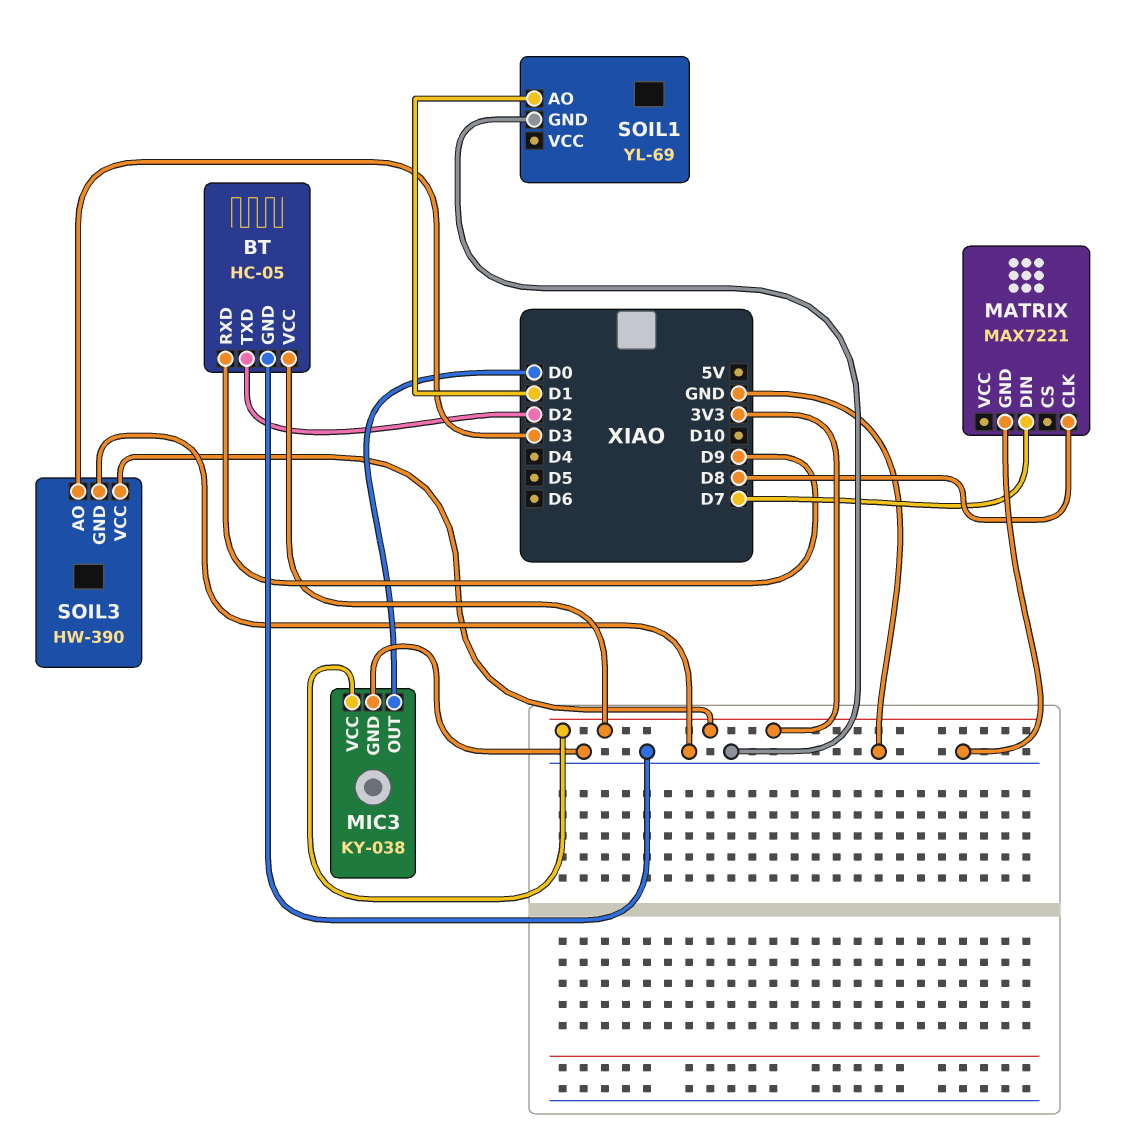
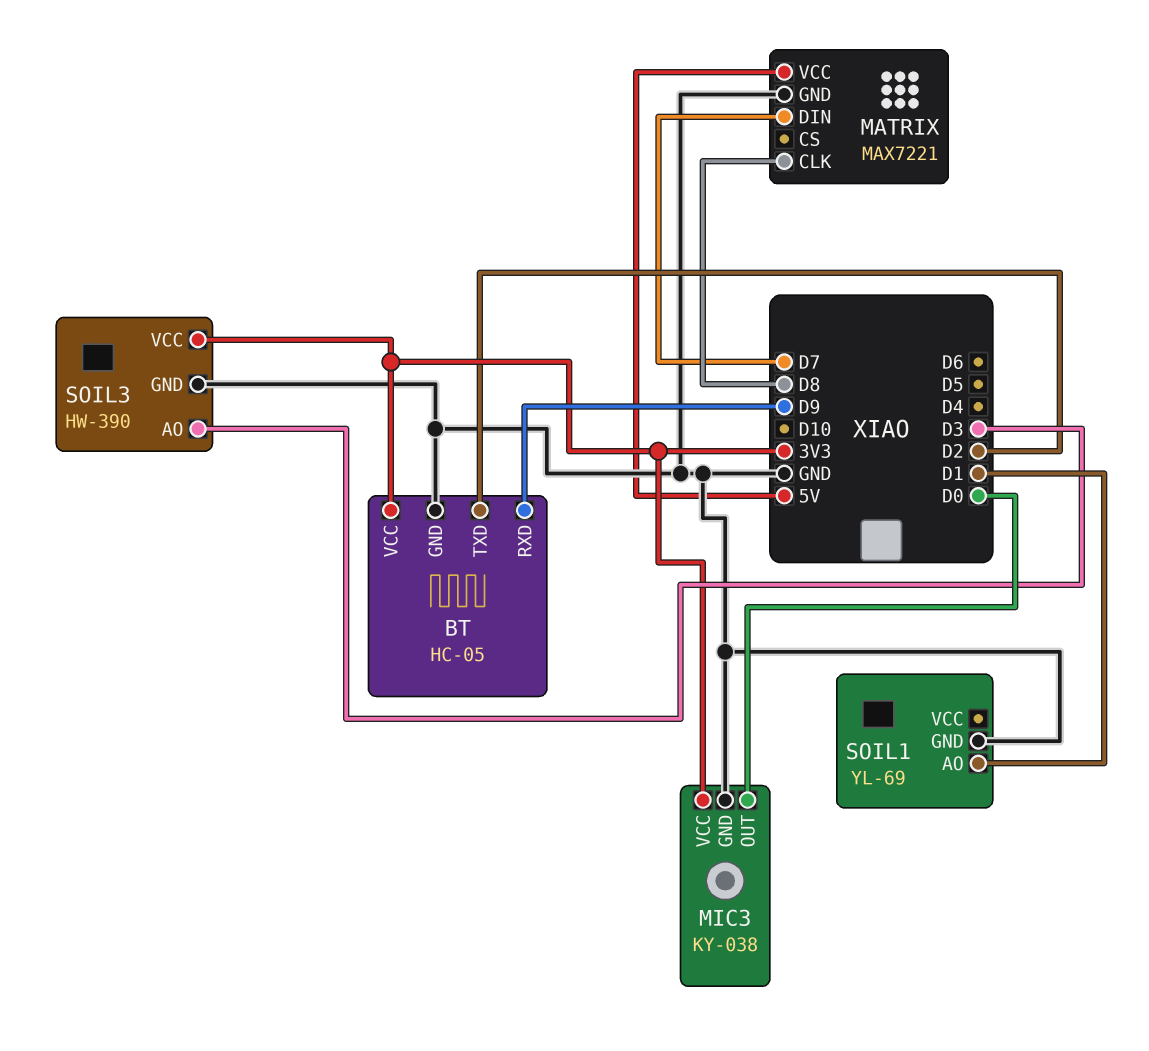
MATRIX pin VCC: none -> 5V

